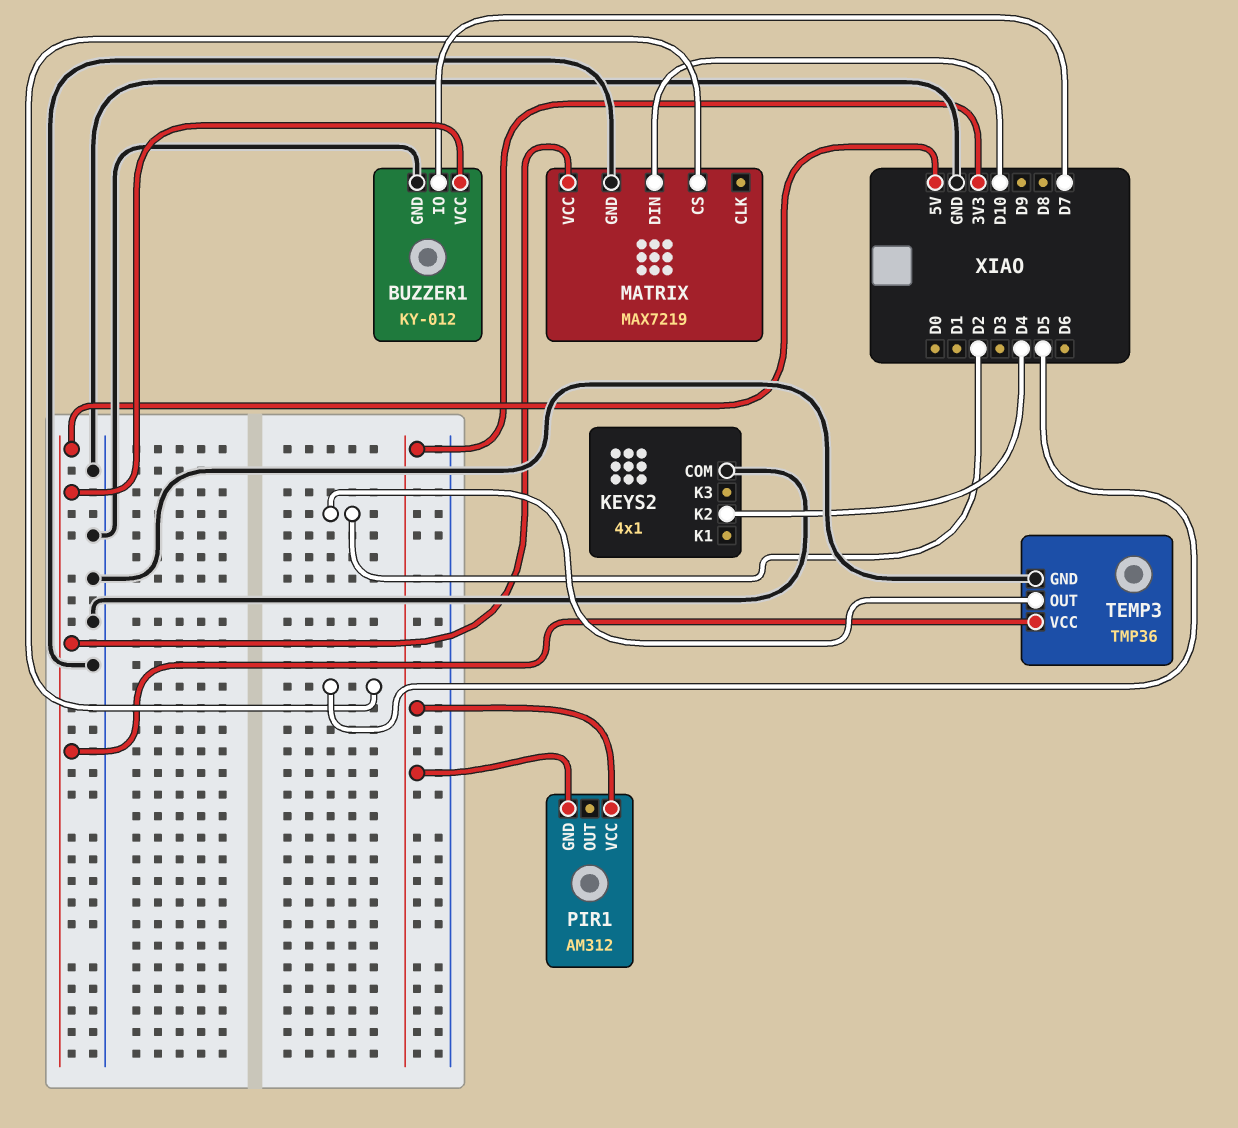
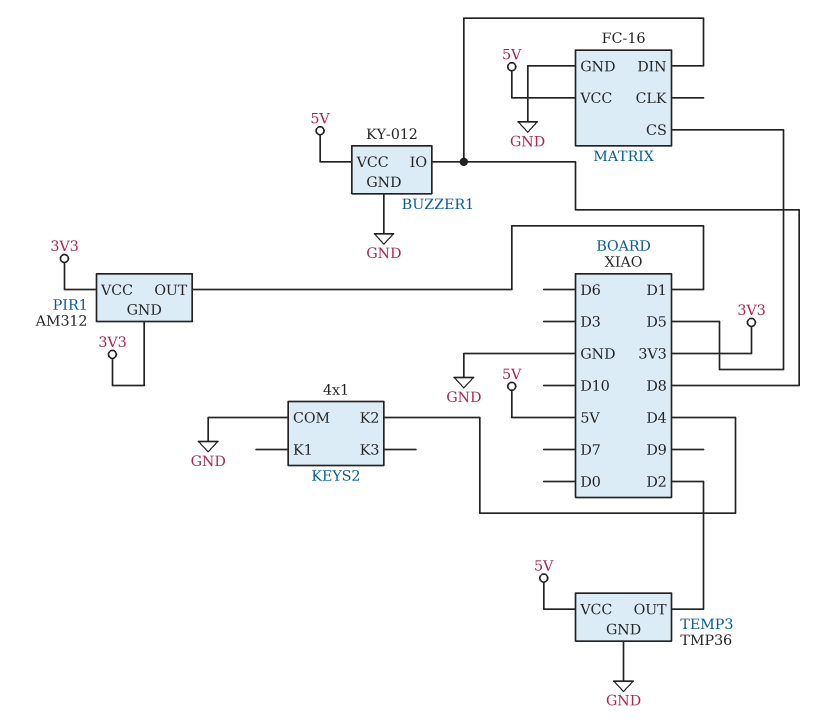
BUZZER1 pin IO: D7 -> D8
MATRIX: MAX7219 -> FC-16
MATRIX pin DIN: D10 -> D8
PIR1 pin OUT: none -> D1

